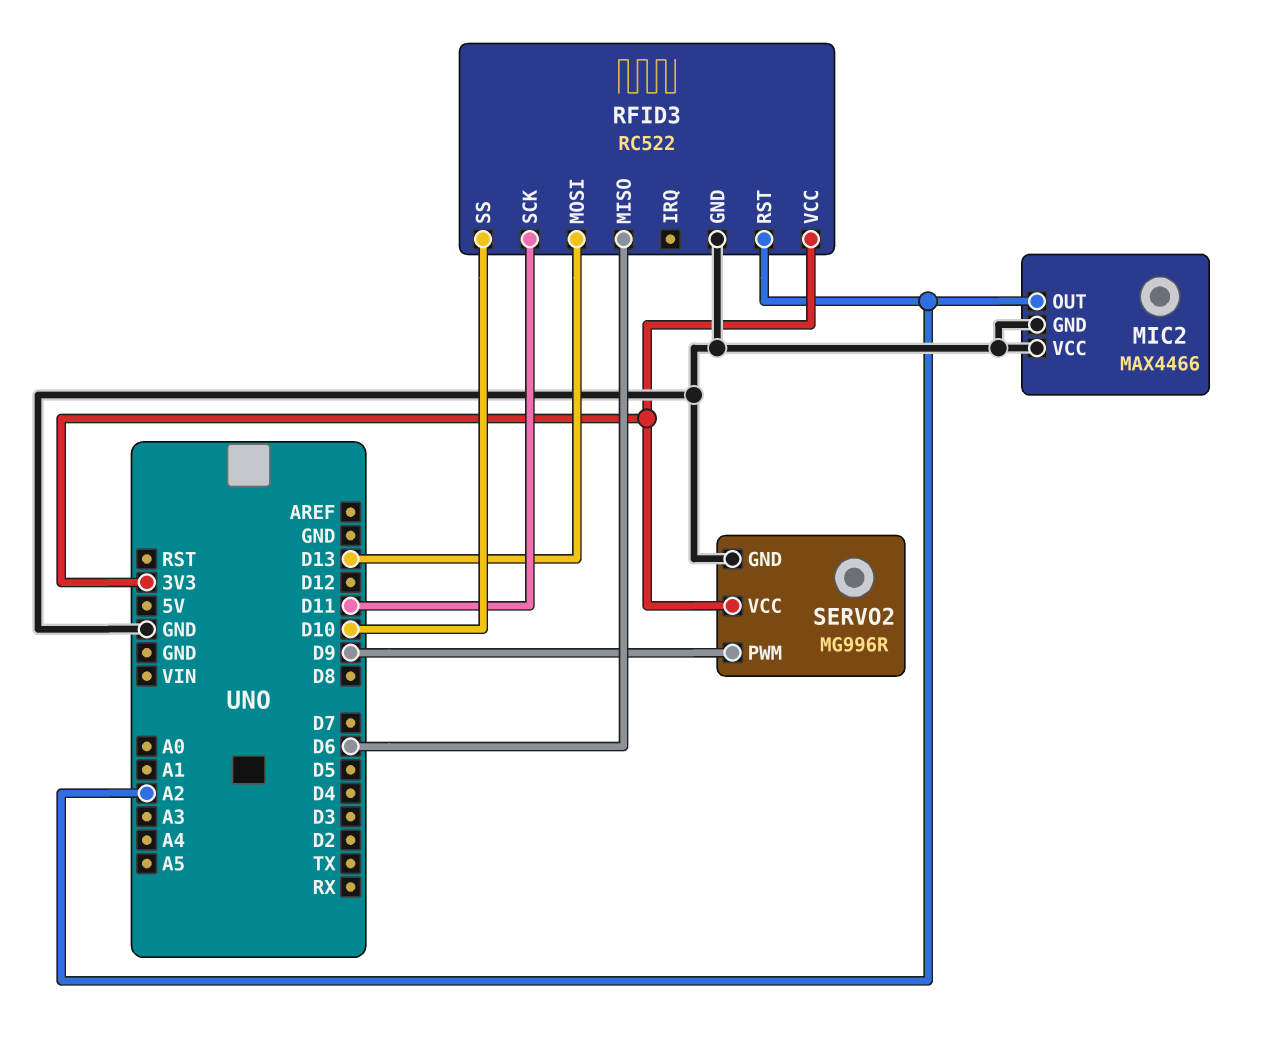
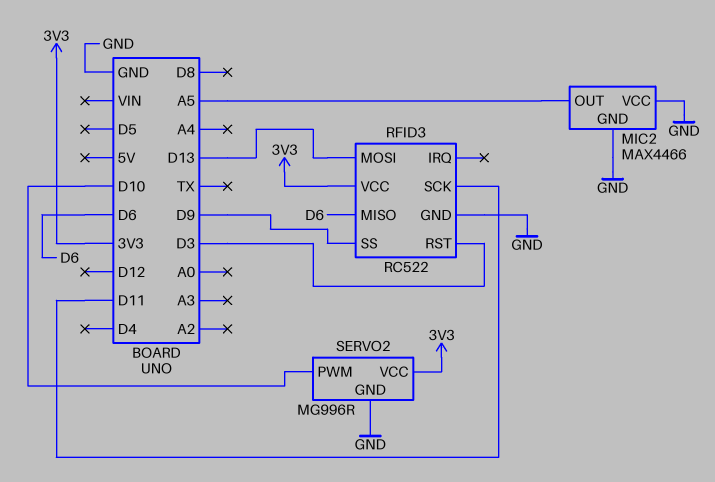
MIC2 pin OUT: A2 -> A5
RFID3 pin RST: A2 -> D3
RFID3 pin SS: D10 -> D9
SERVO2 pin PWM: D9 -> D10

